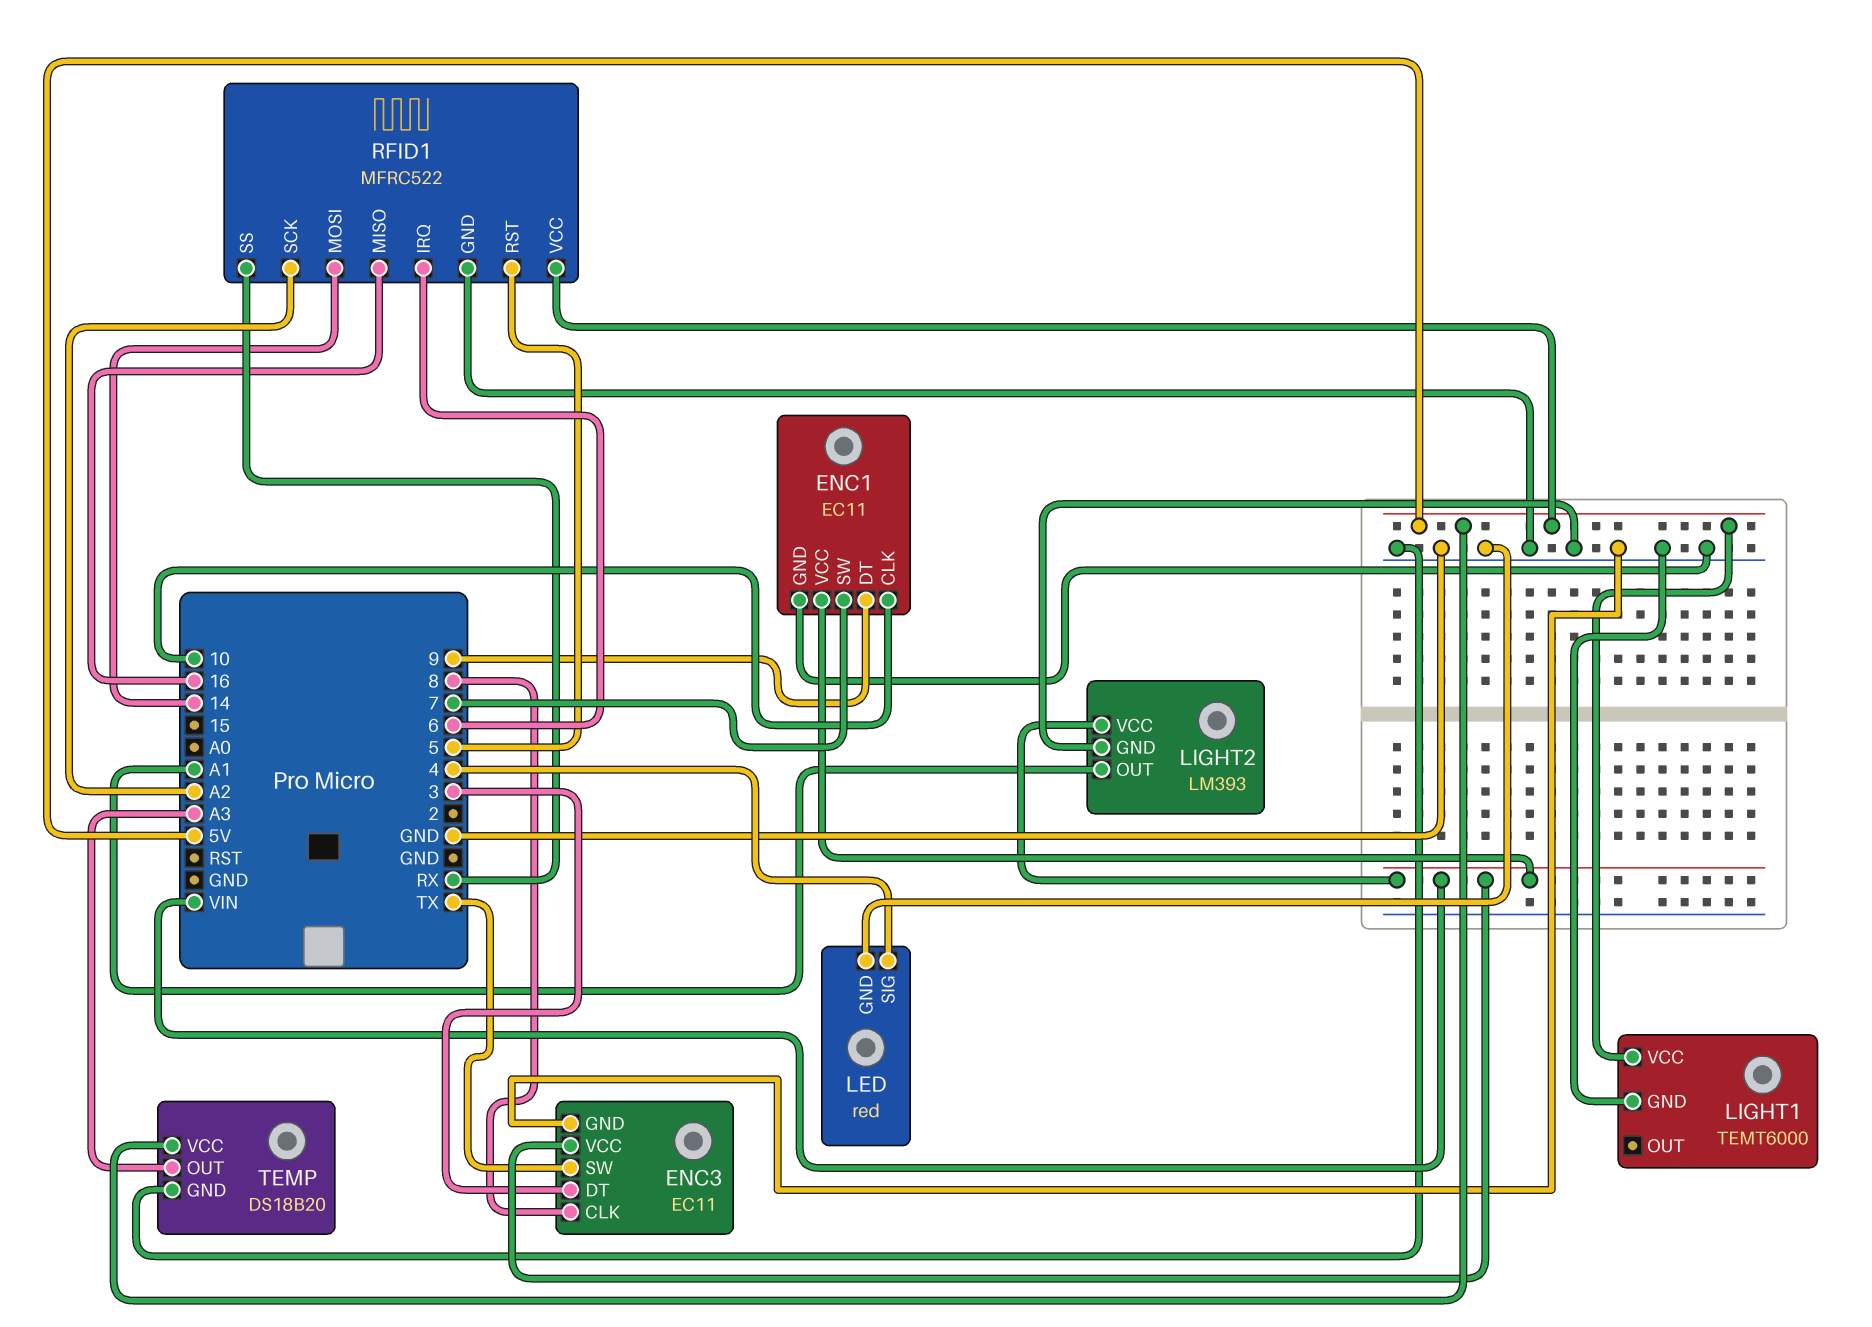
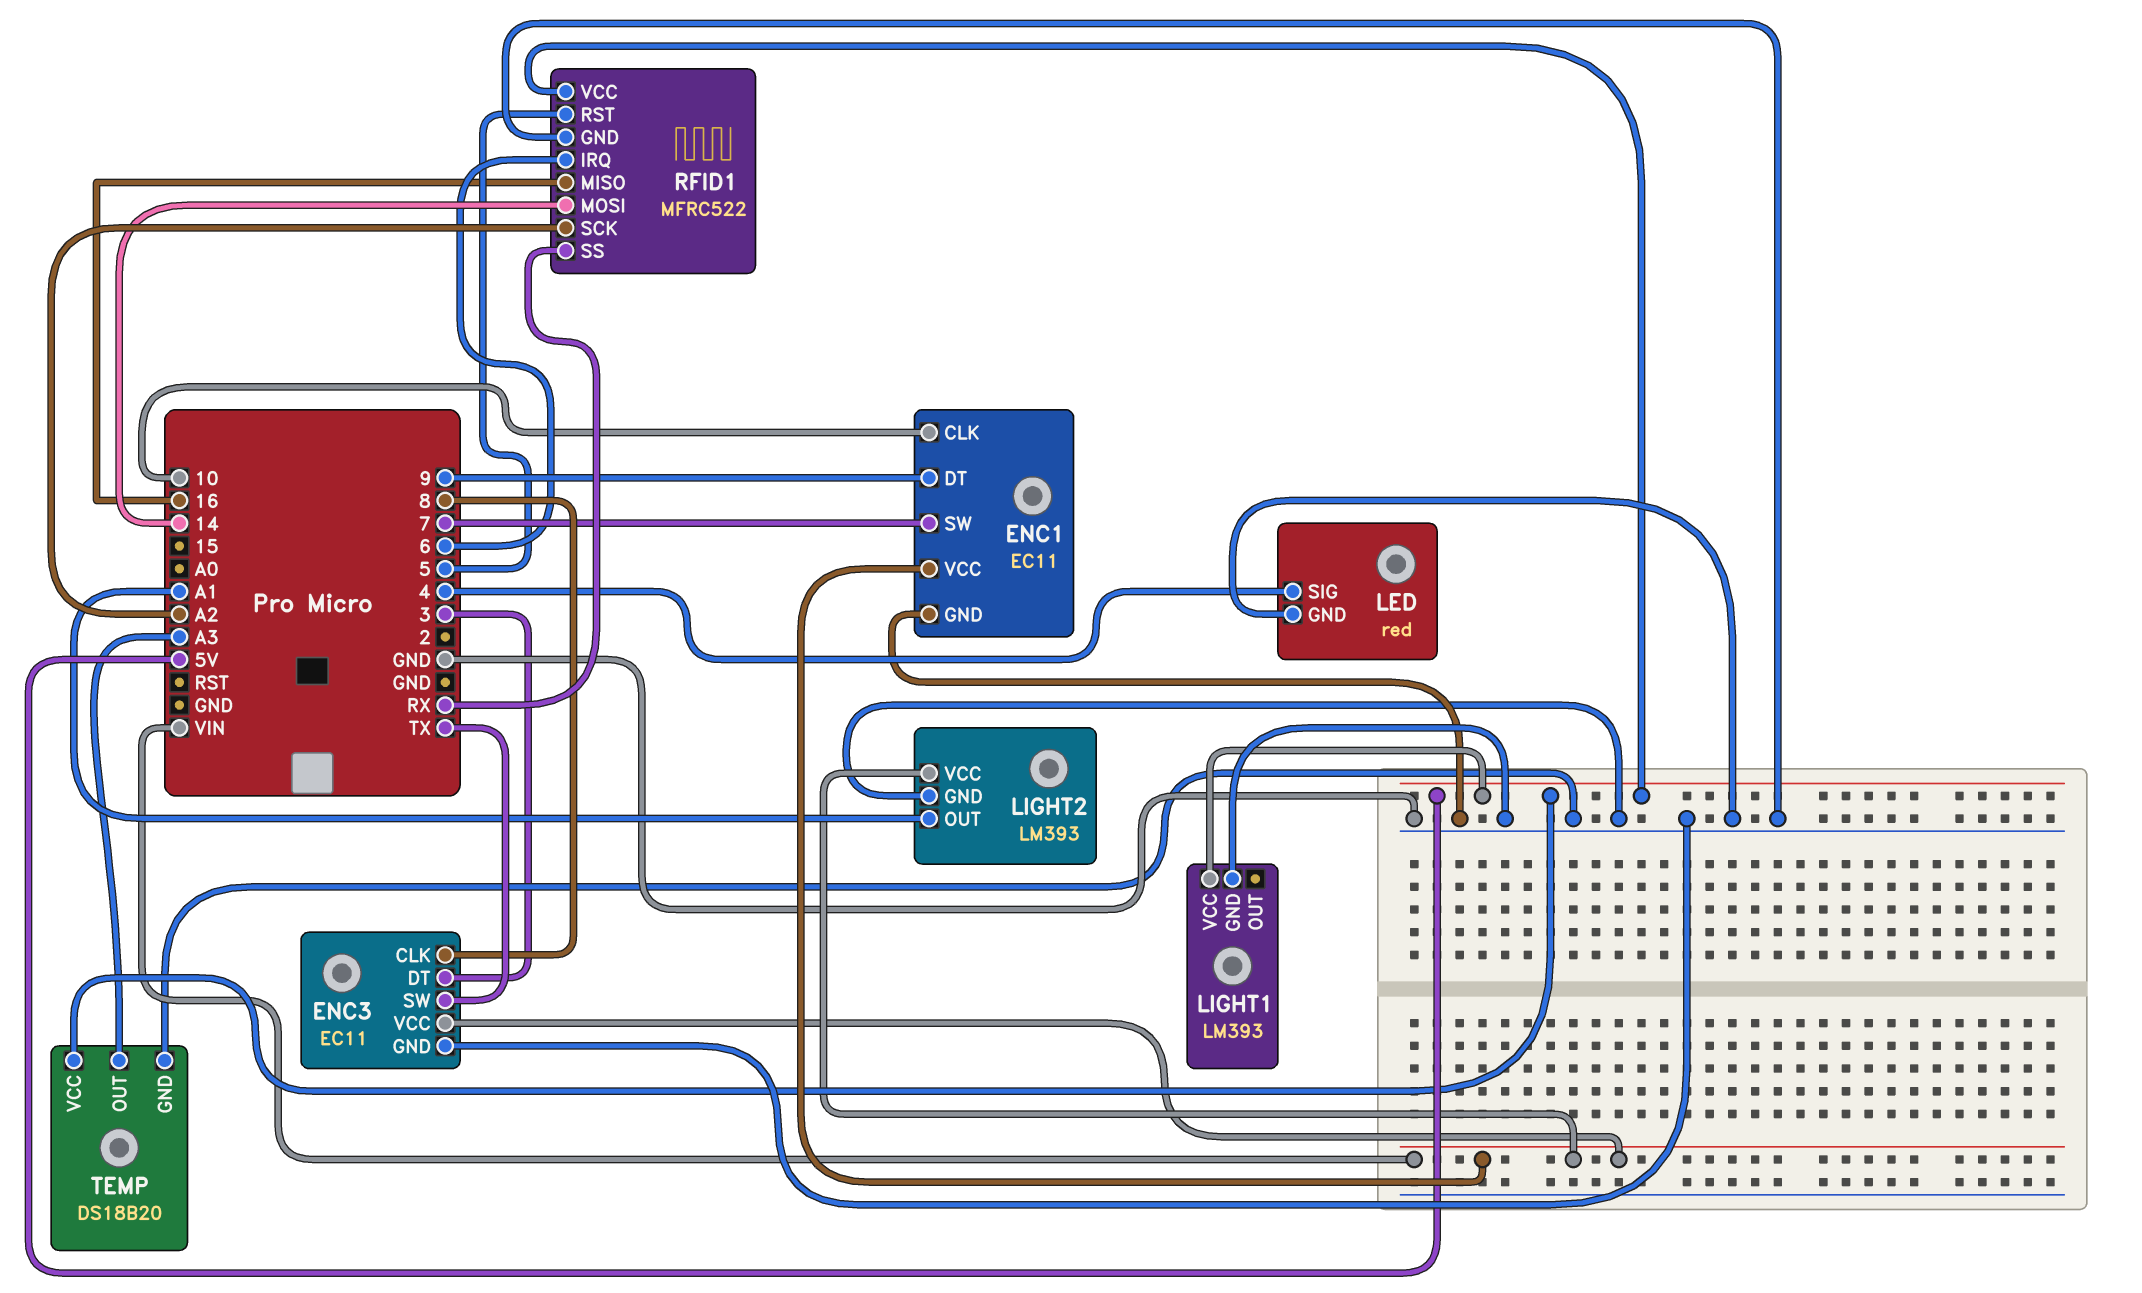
LIGHT1: TEMT6000 -> LM393

